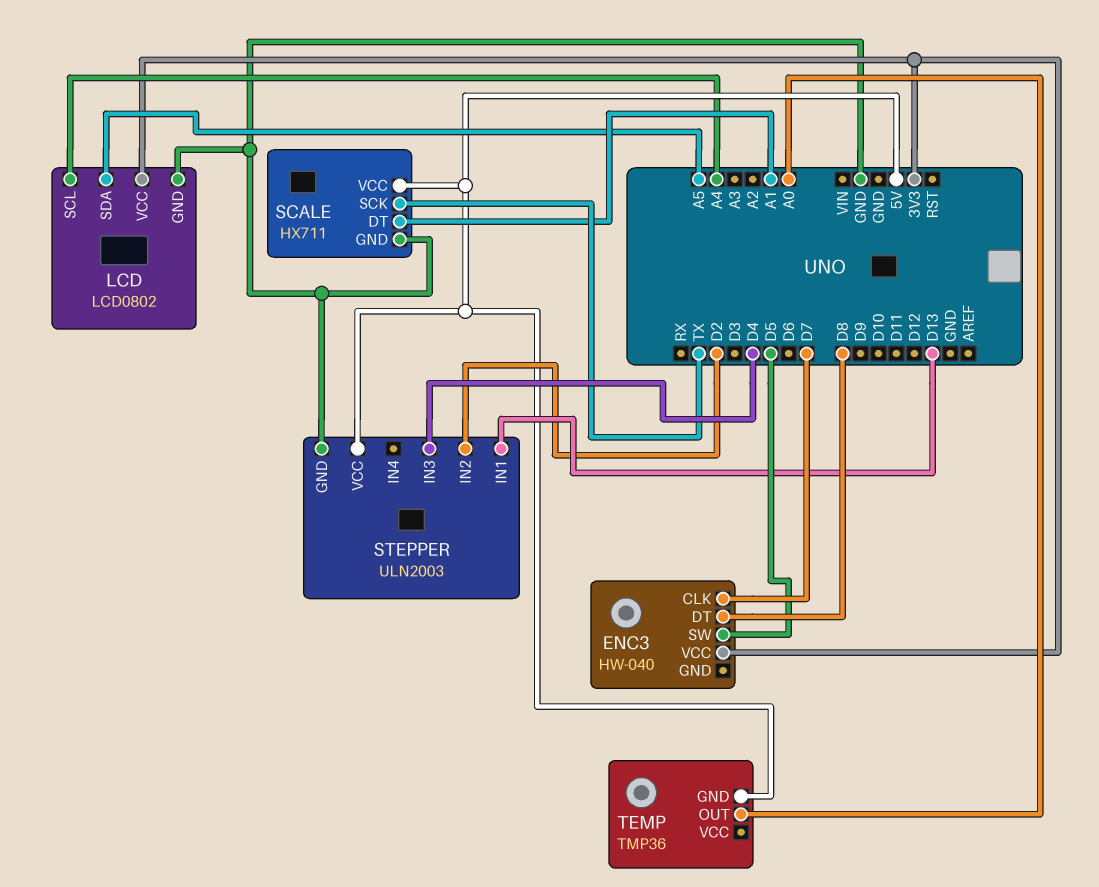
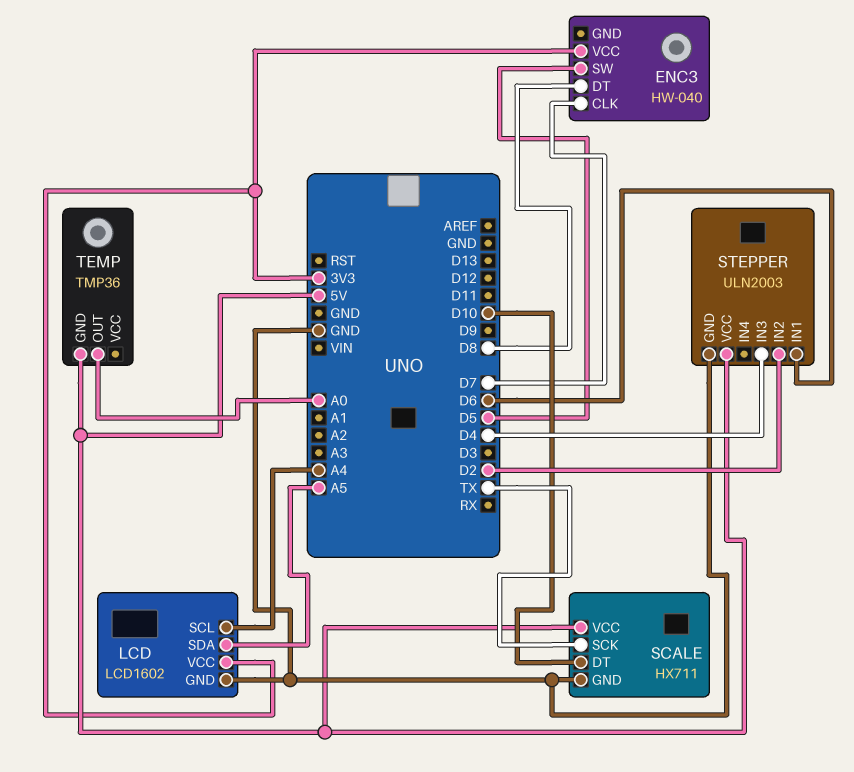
LCD: LCD0802 -> LCD1602
SCALE pin DT: A1 -> D10
STEPPER pin IN1: D13 -> D6

